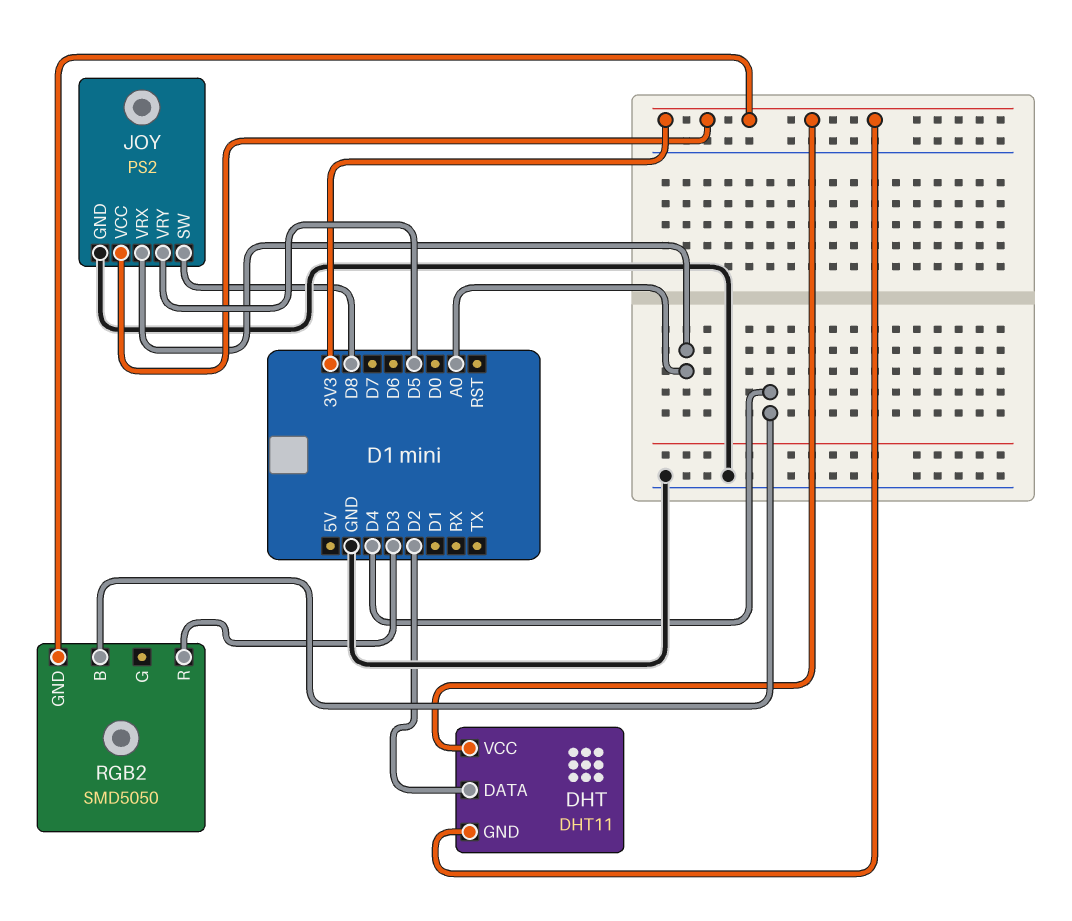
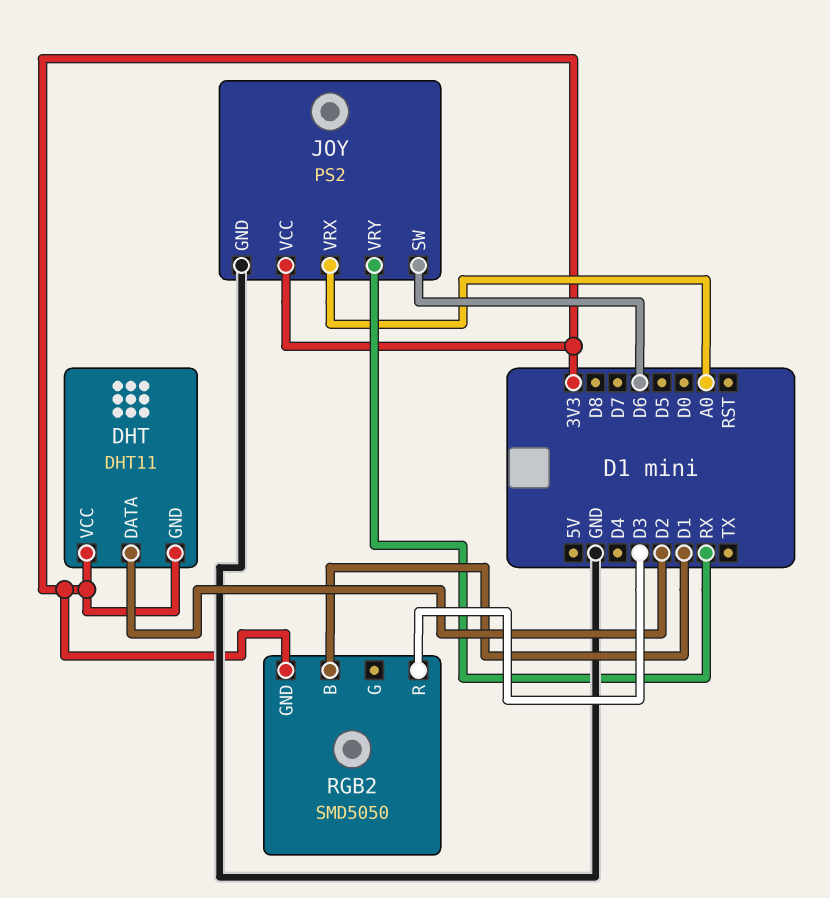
JOY pin SW: D8 -> D6
JOY pin VRY: D5 -> RX
RGB2 pin B: D4 -> D1

